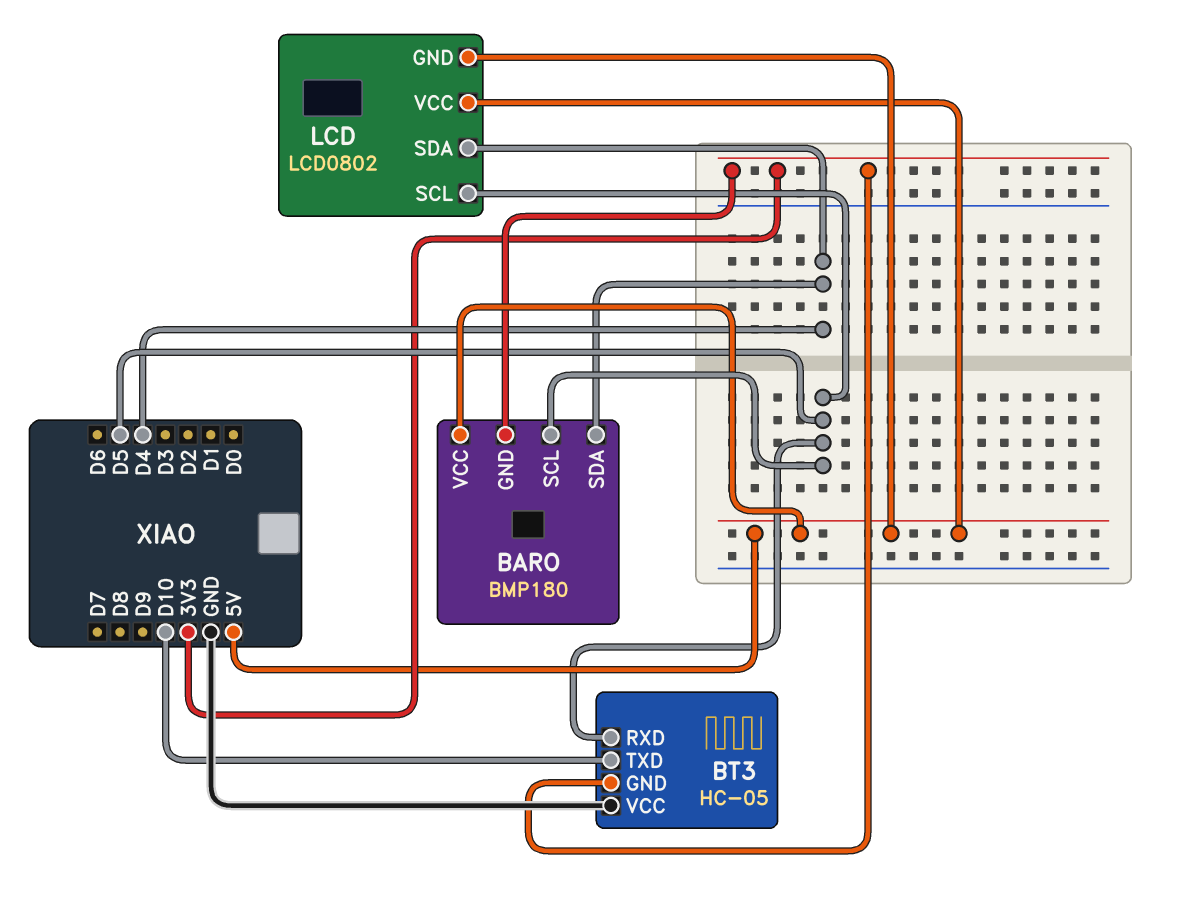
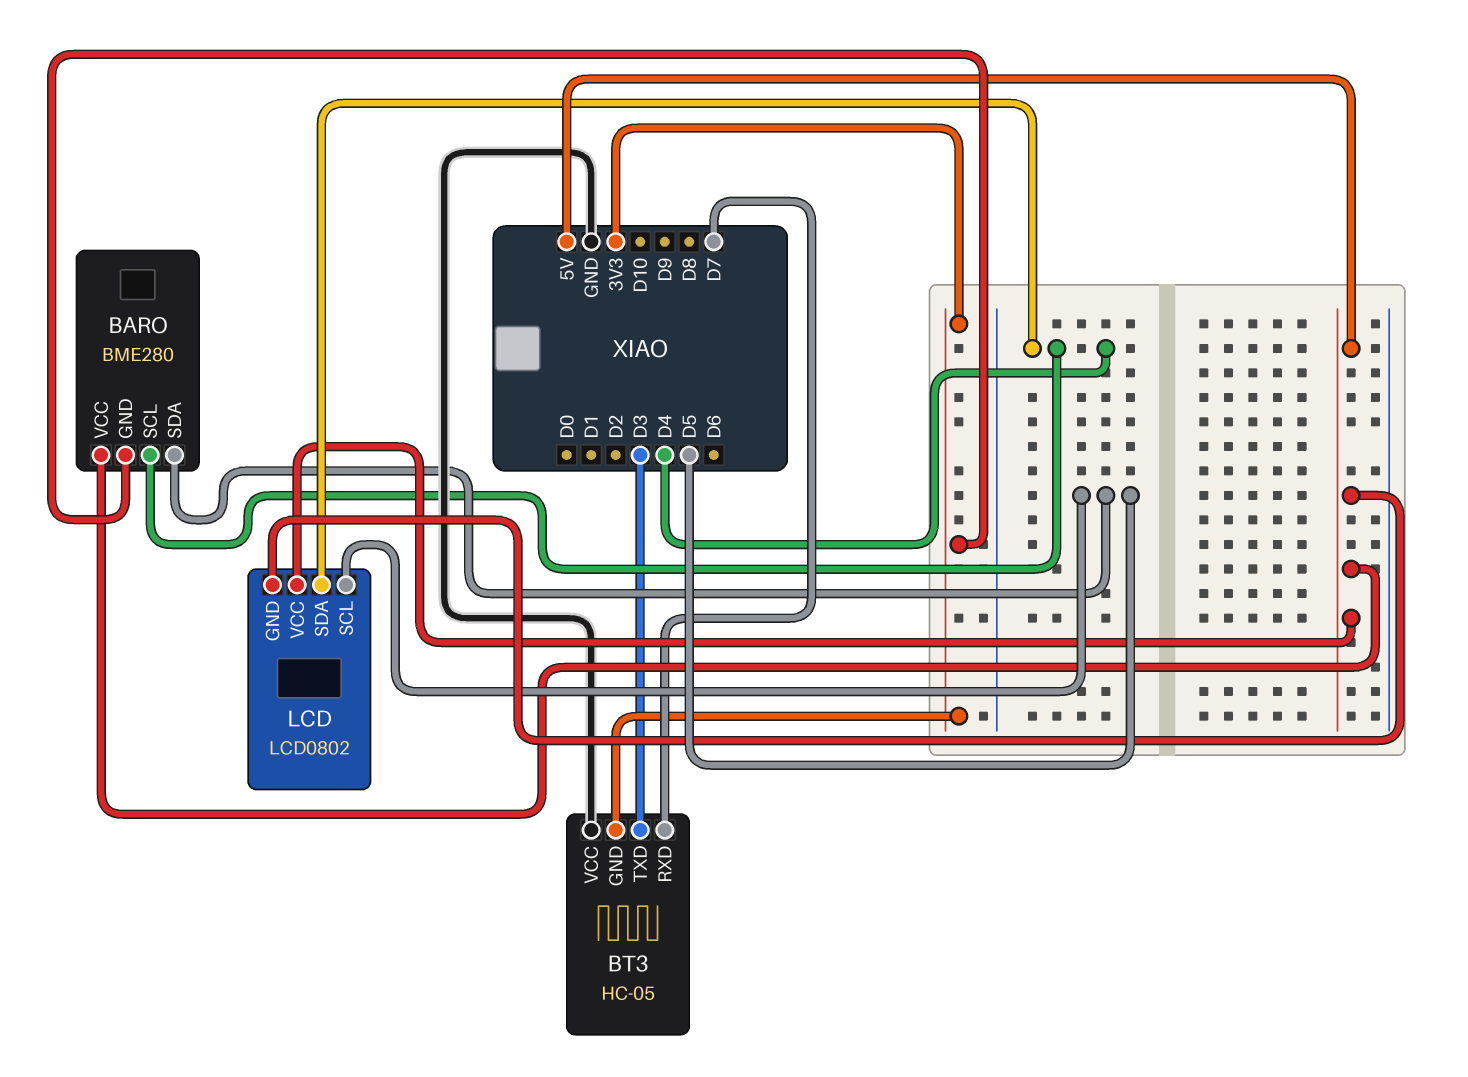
BARO: BMP180 -> BME280
BARO pin SCL: D5 -> D4
BARO pin SDA: D4 -> D5
BT3 pin RXD: D5 -> D7
BT3 pin TXD: D10 -> D3

